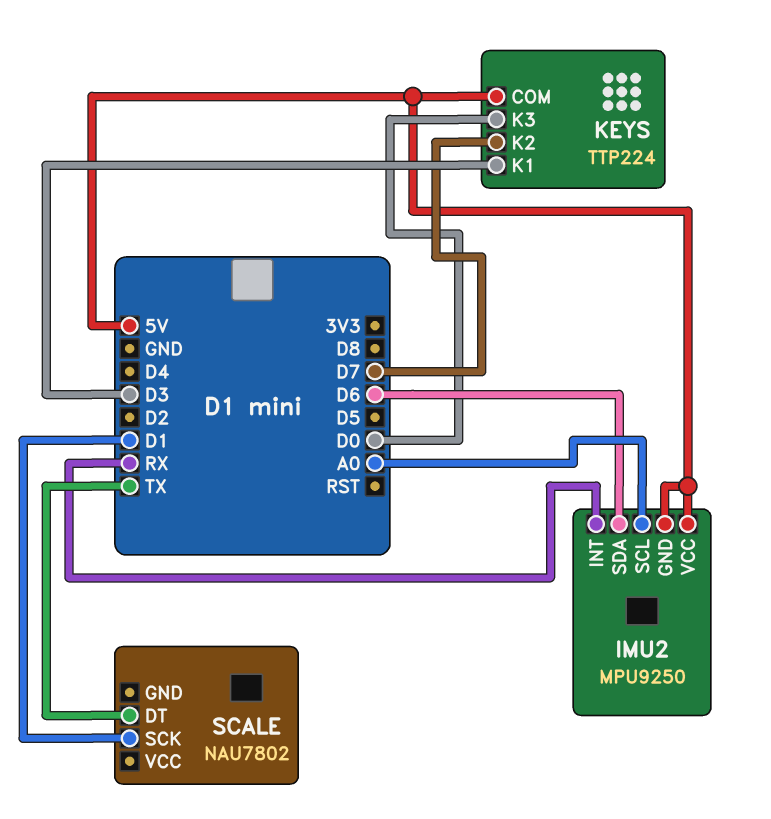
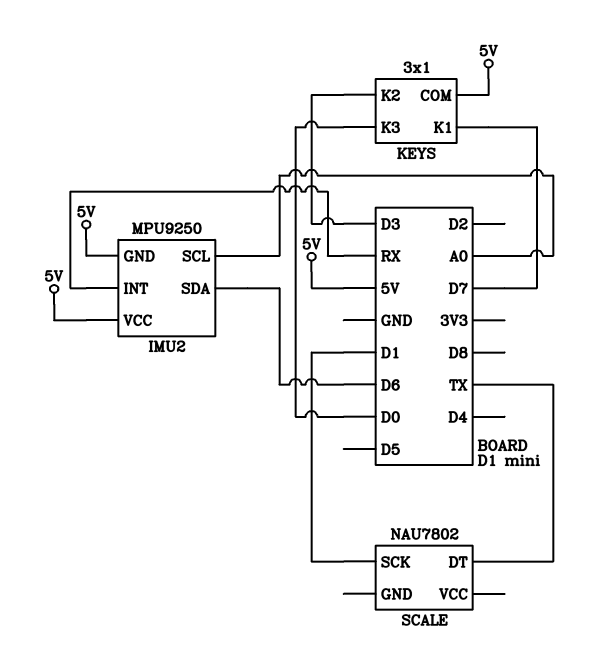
KEYS: TTP224 -> 3x1
KEYS pin K1: D3 -> D7
KEYS pin K2: D7 -> D3

